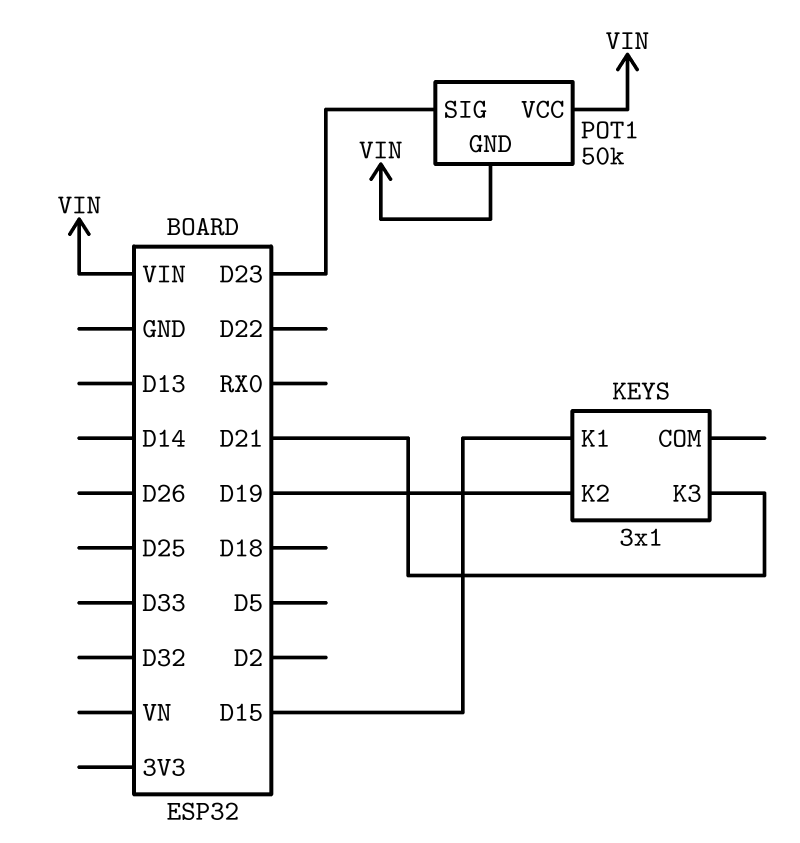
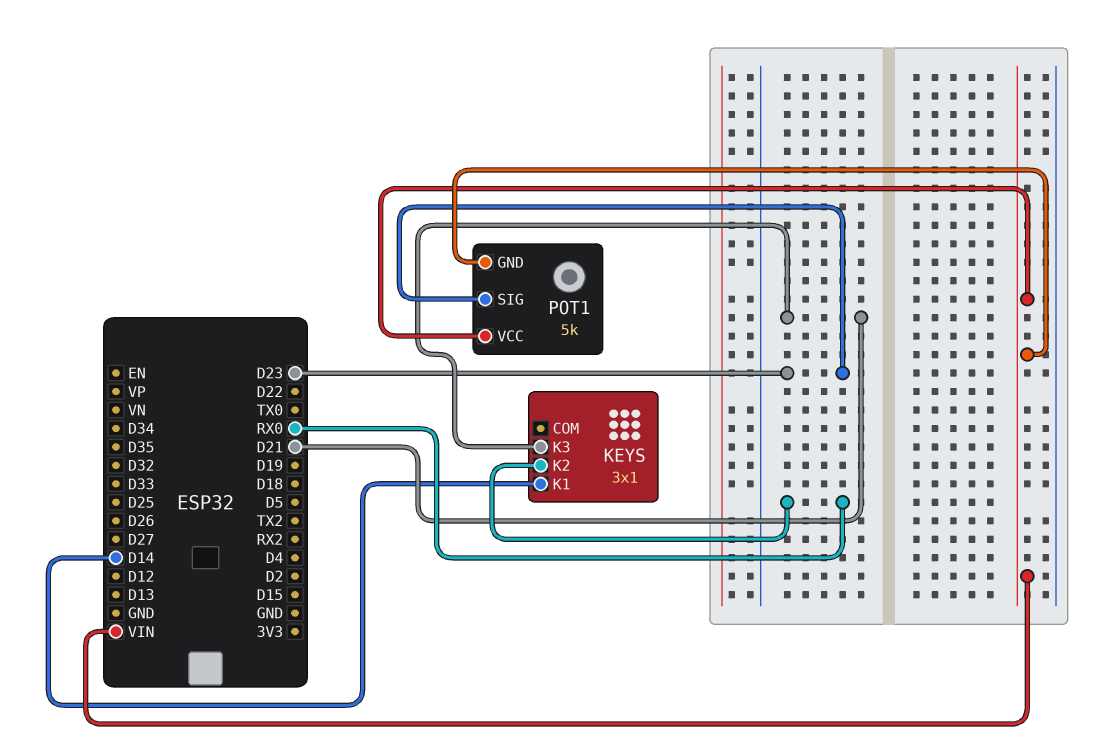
KEYS pin K1: D15 -> D14
KEYS pin K2: D19 -> RX0
POT1: 50k -> 5k

